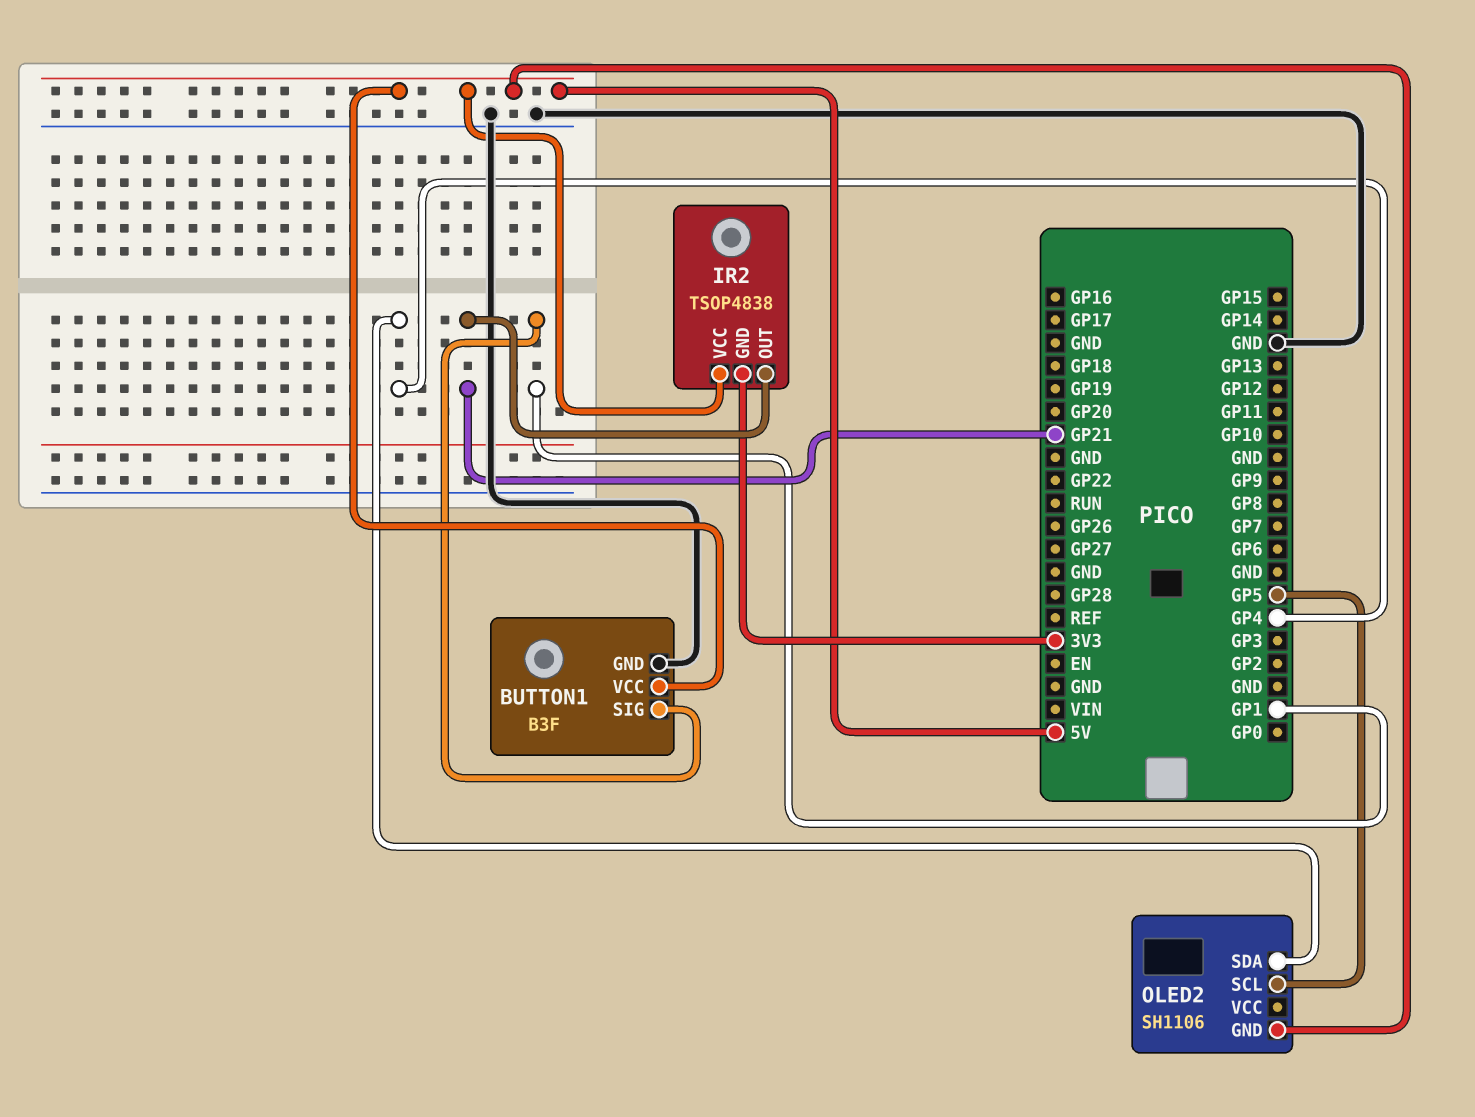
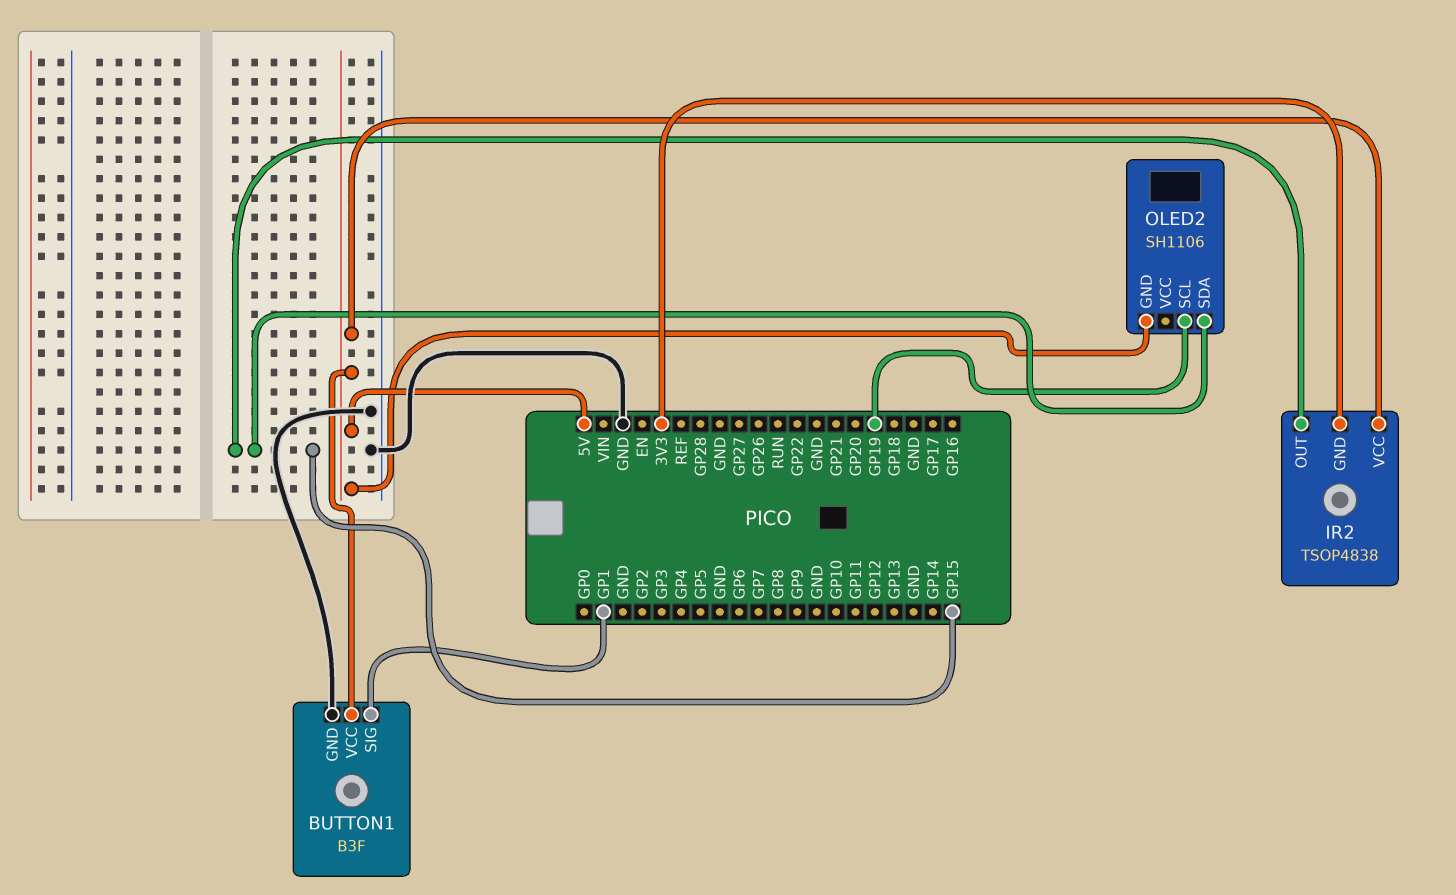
IR2 pin OUT: GP21 -> GP15
OLED2 pin SCL: GP5 -> GP19
OLED2 pin SDA: GP4 -> GP15

